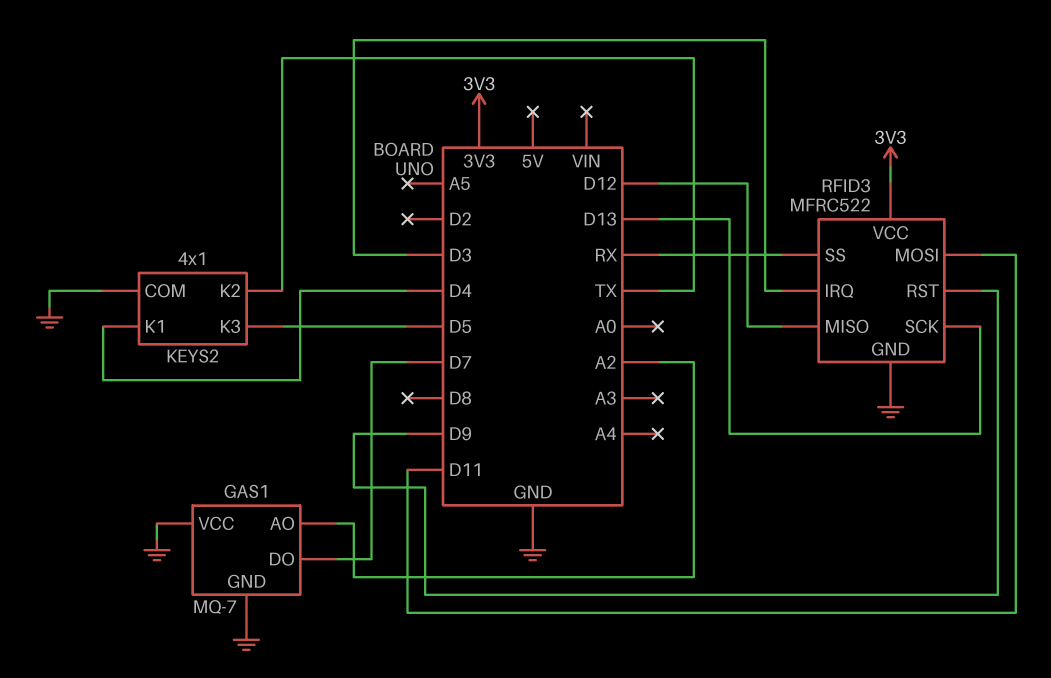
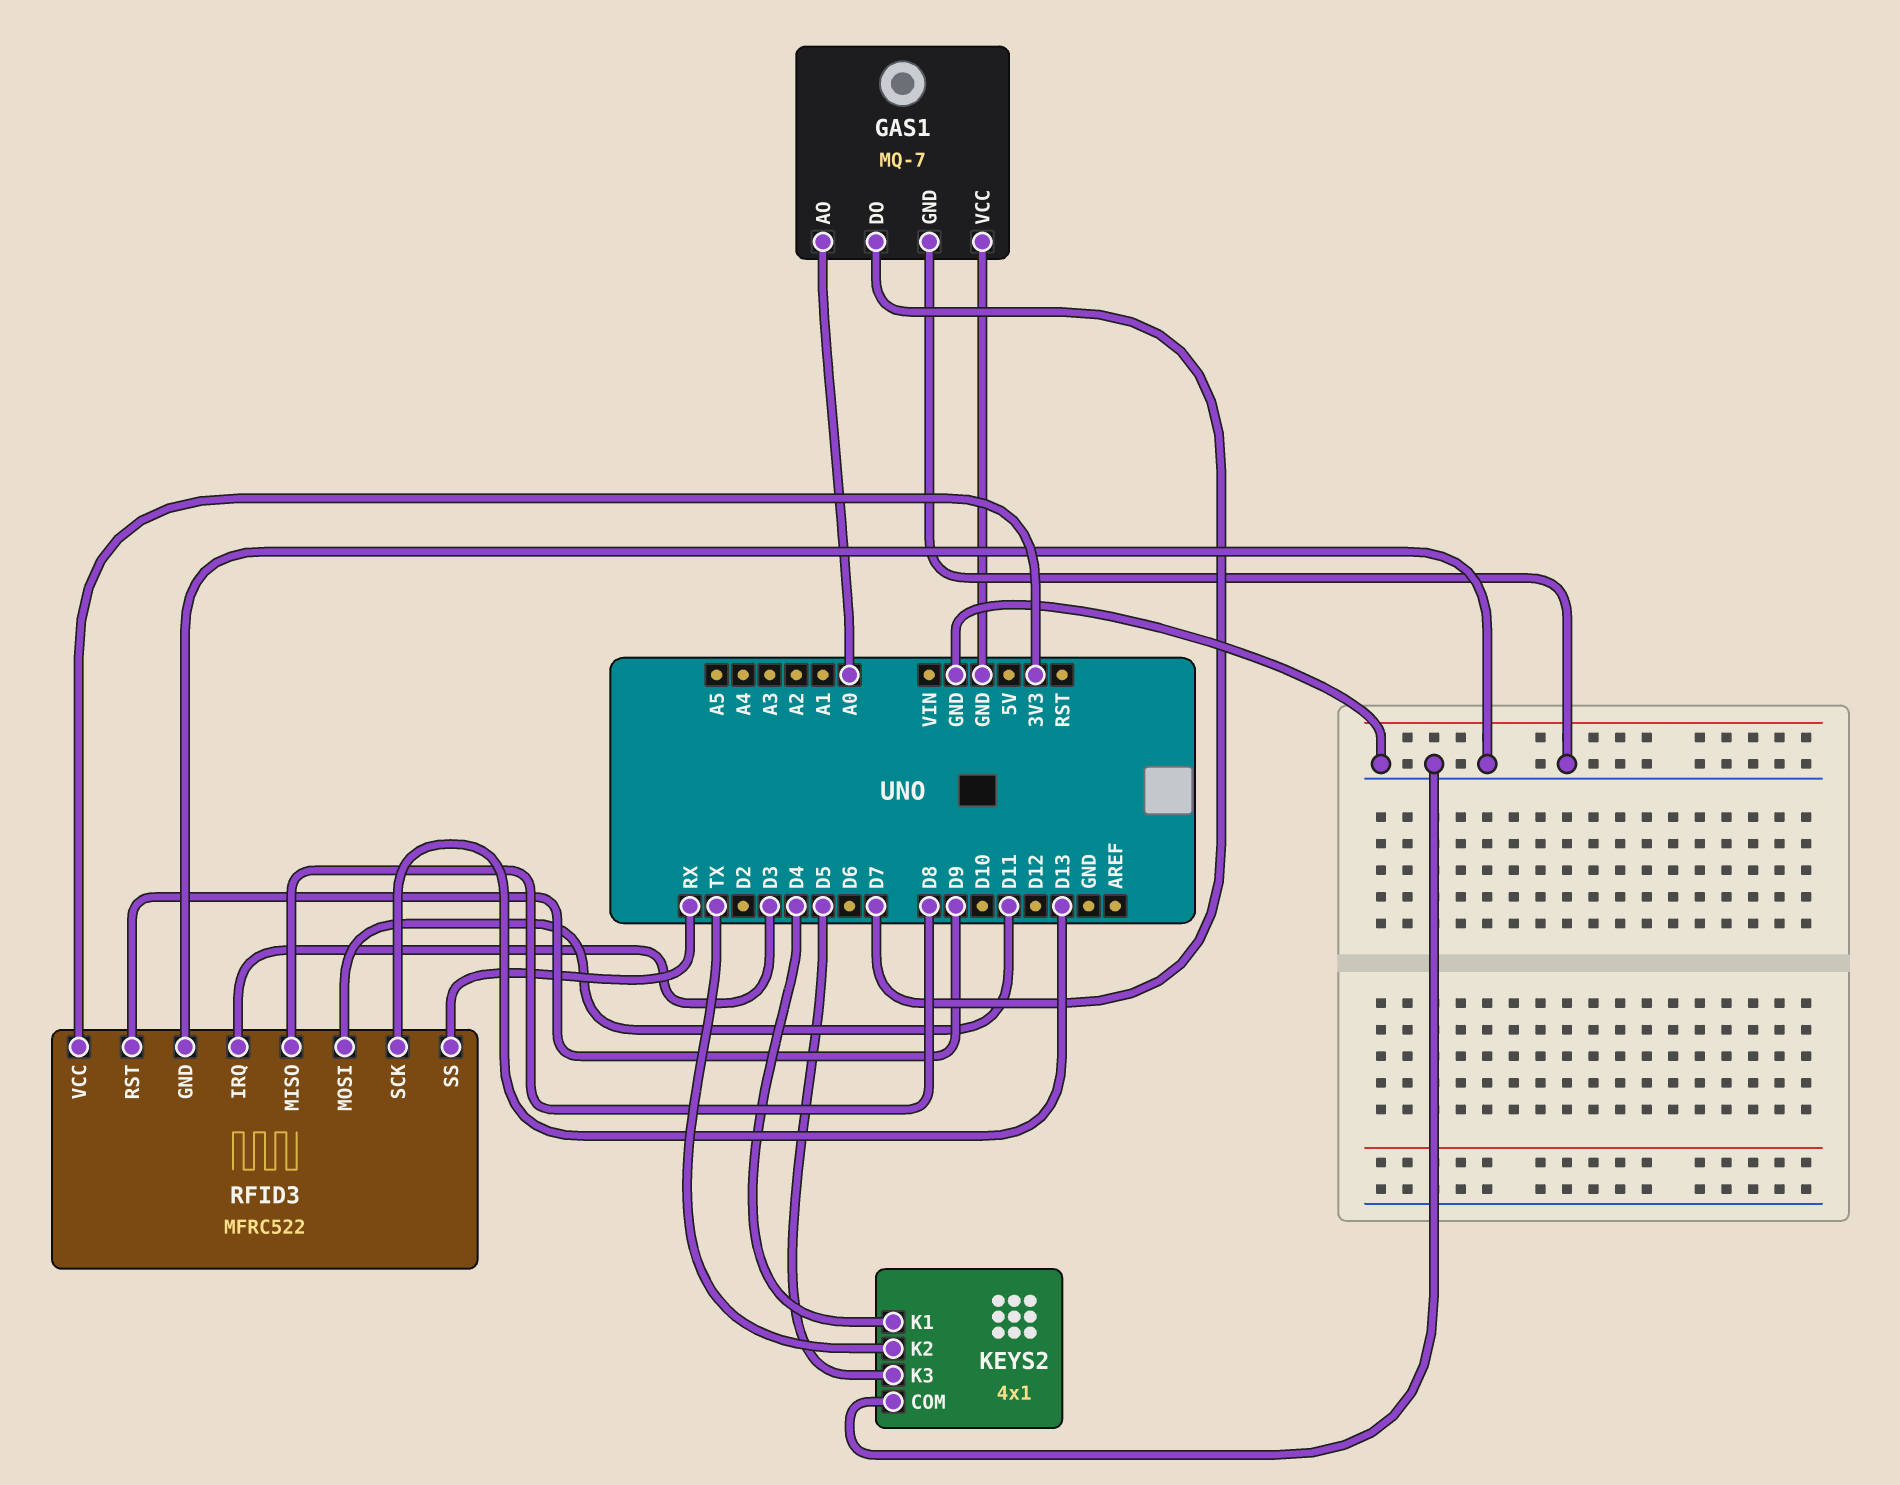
GAS1 pin AO: A2 -> A0
RFID3 pin MISO: D12 -> D8

